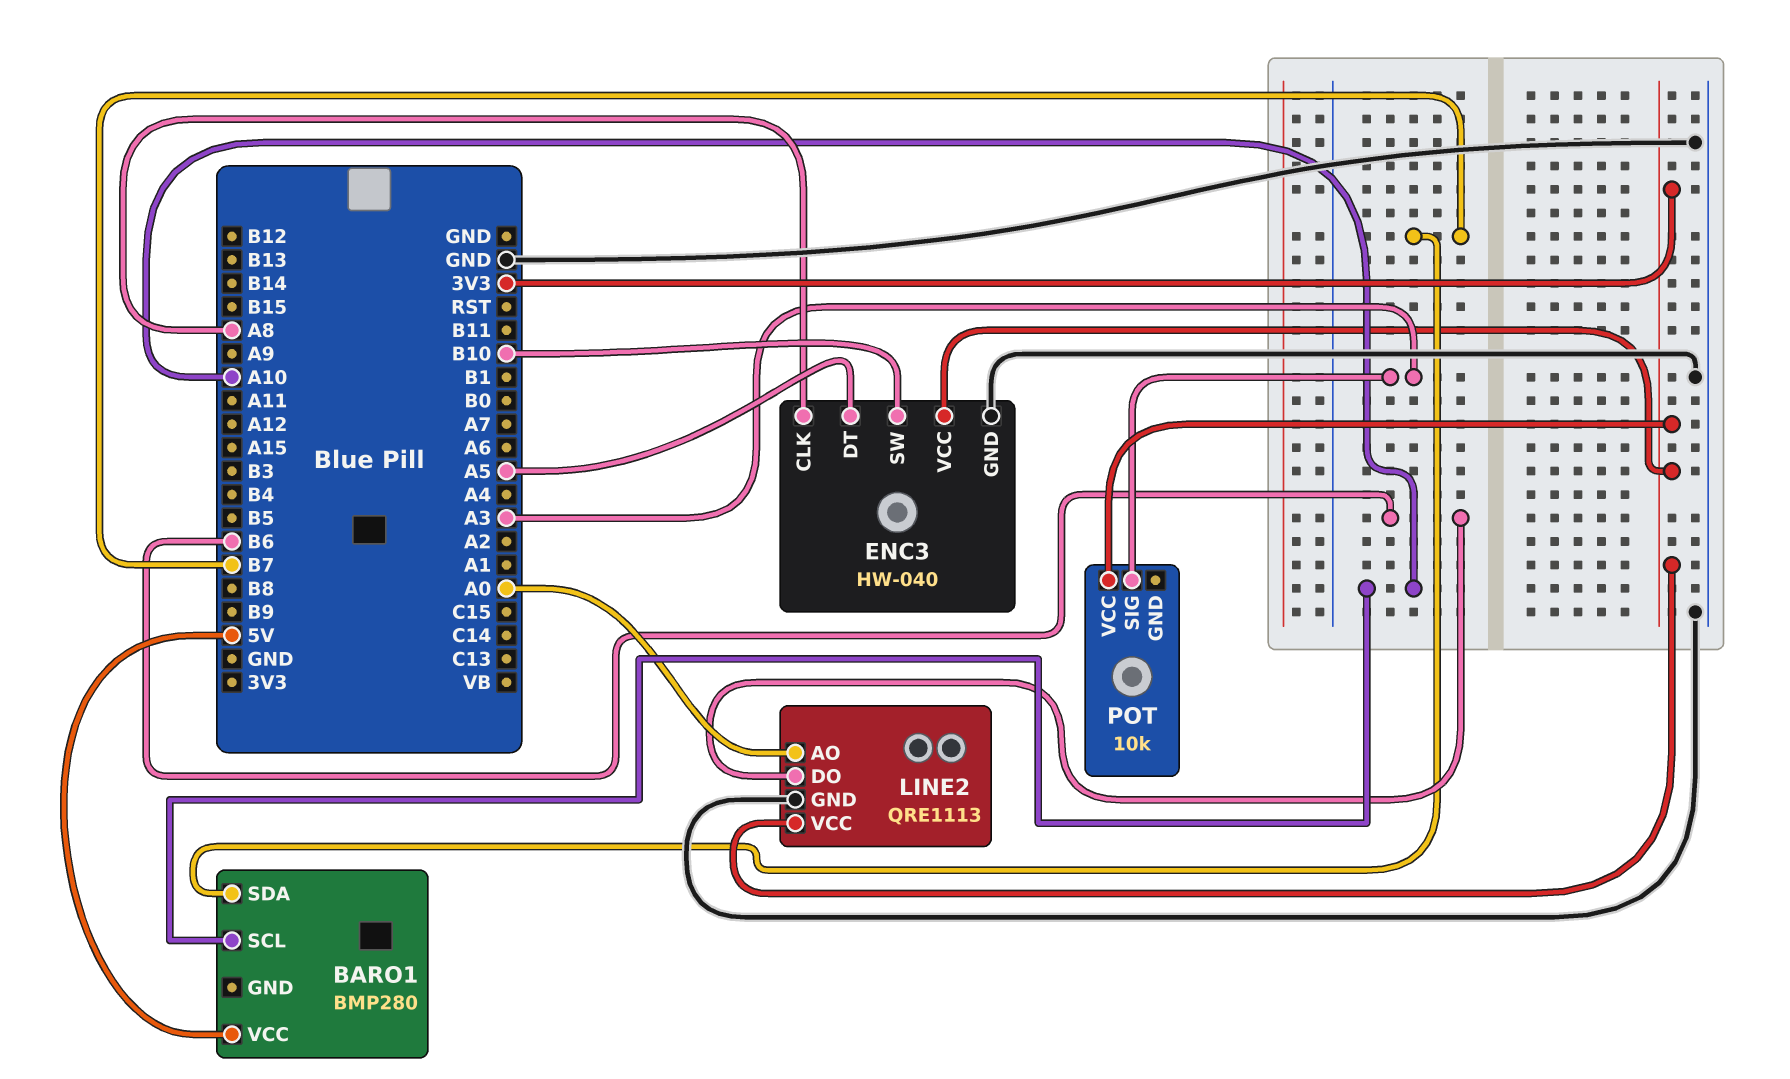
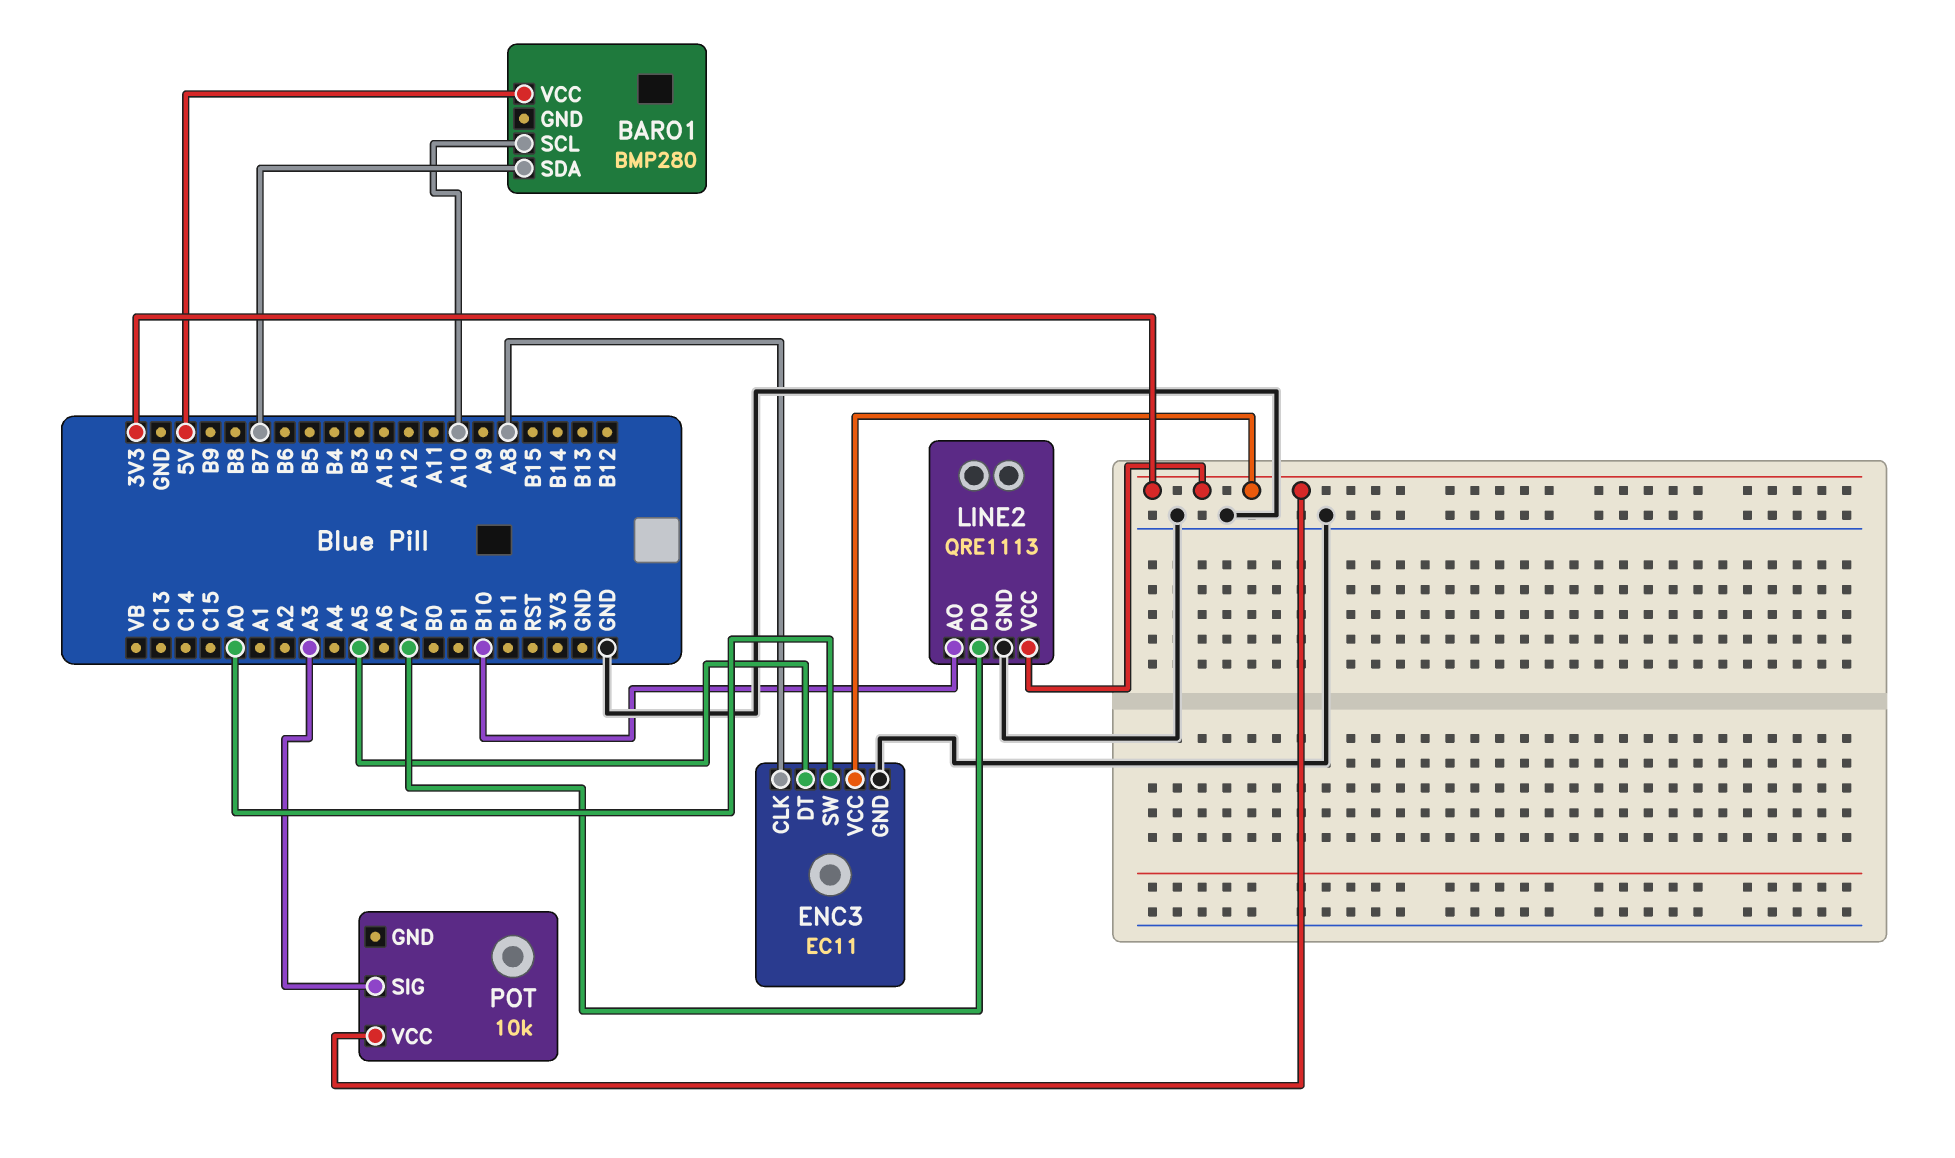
ENC3: HW-040 -> EC11
ENC3 pin SW: B10 -> A0
LINE2 pin AO: A0 -> B10
LINE2 pin DO: B6 -> A7

